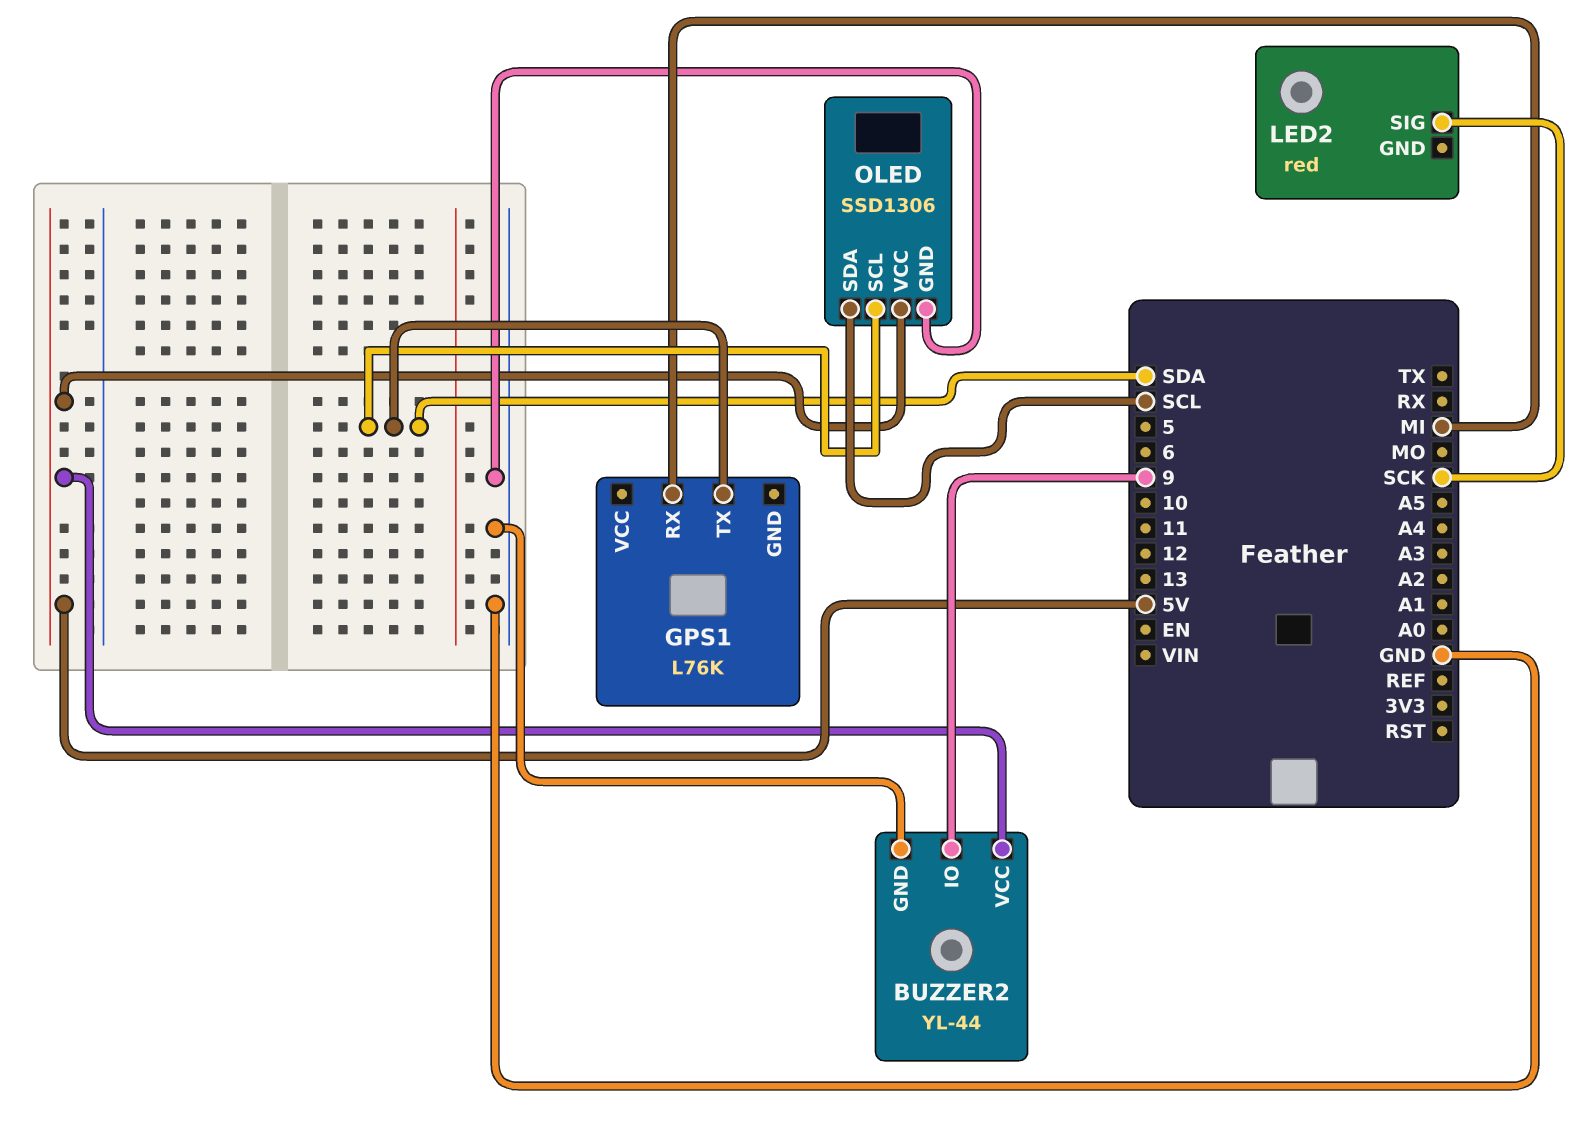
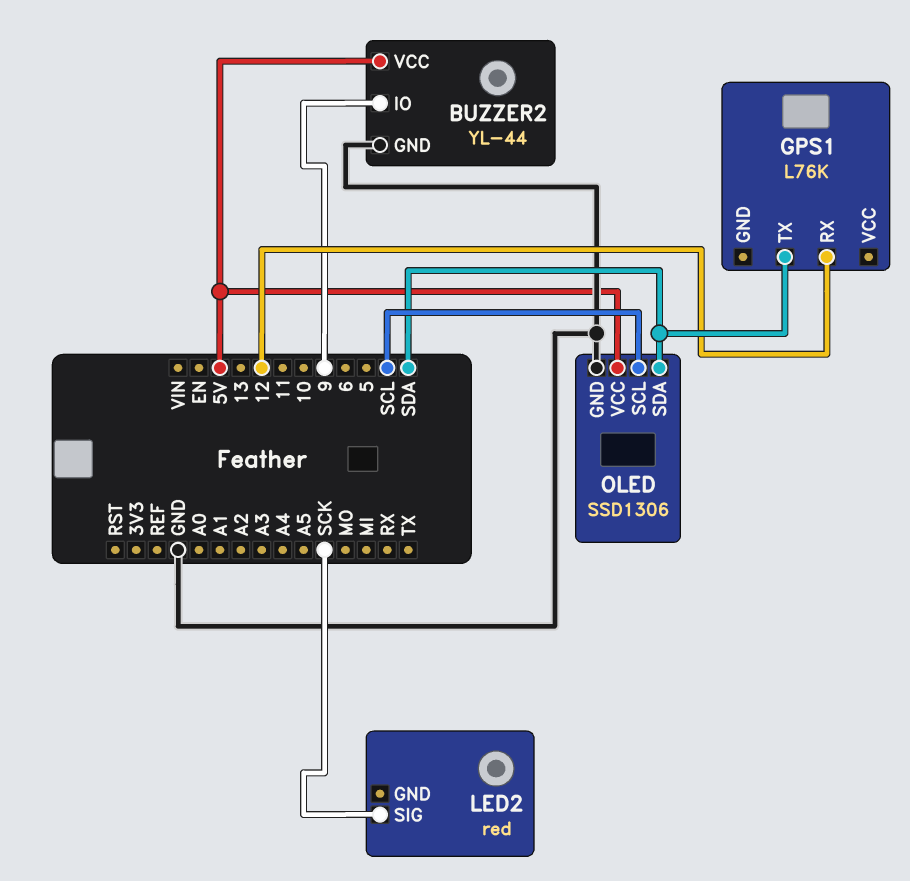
GPS1 pin RX: MI -> 12
OLED pin SCL: SDA -> SCL
OLED pin SDA: SCL -> SDA

